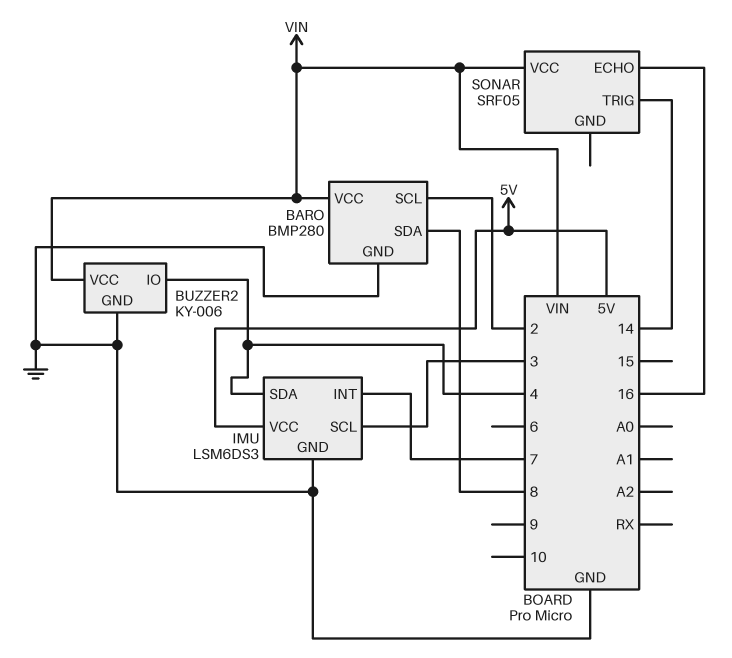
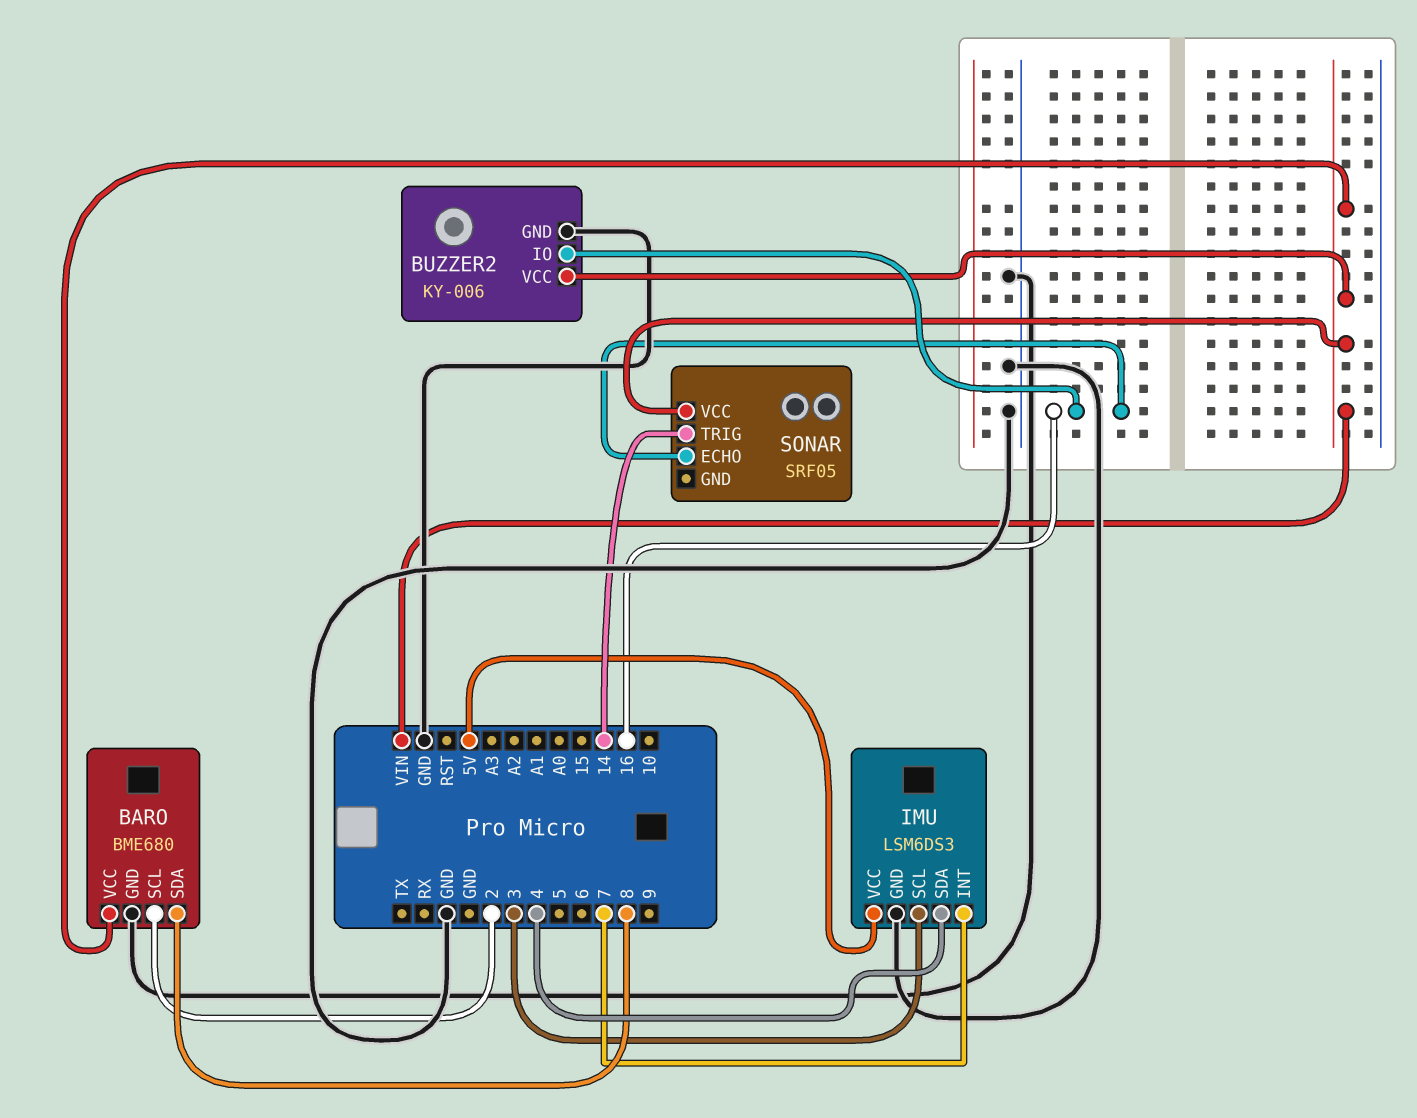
BARO: BMP280 -> BME680
BUZZER2 pin IO: 4 -> 16

